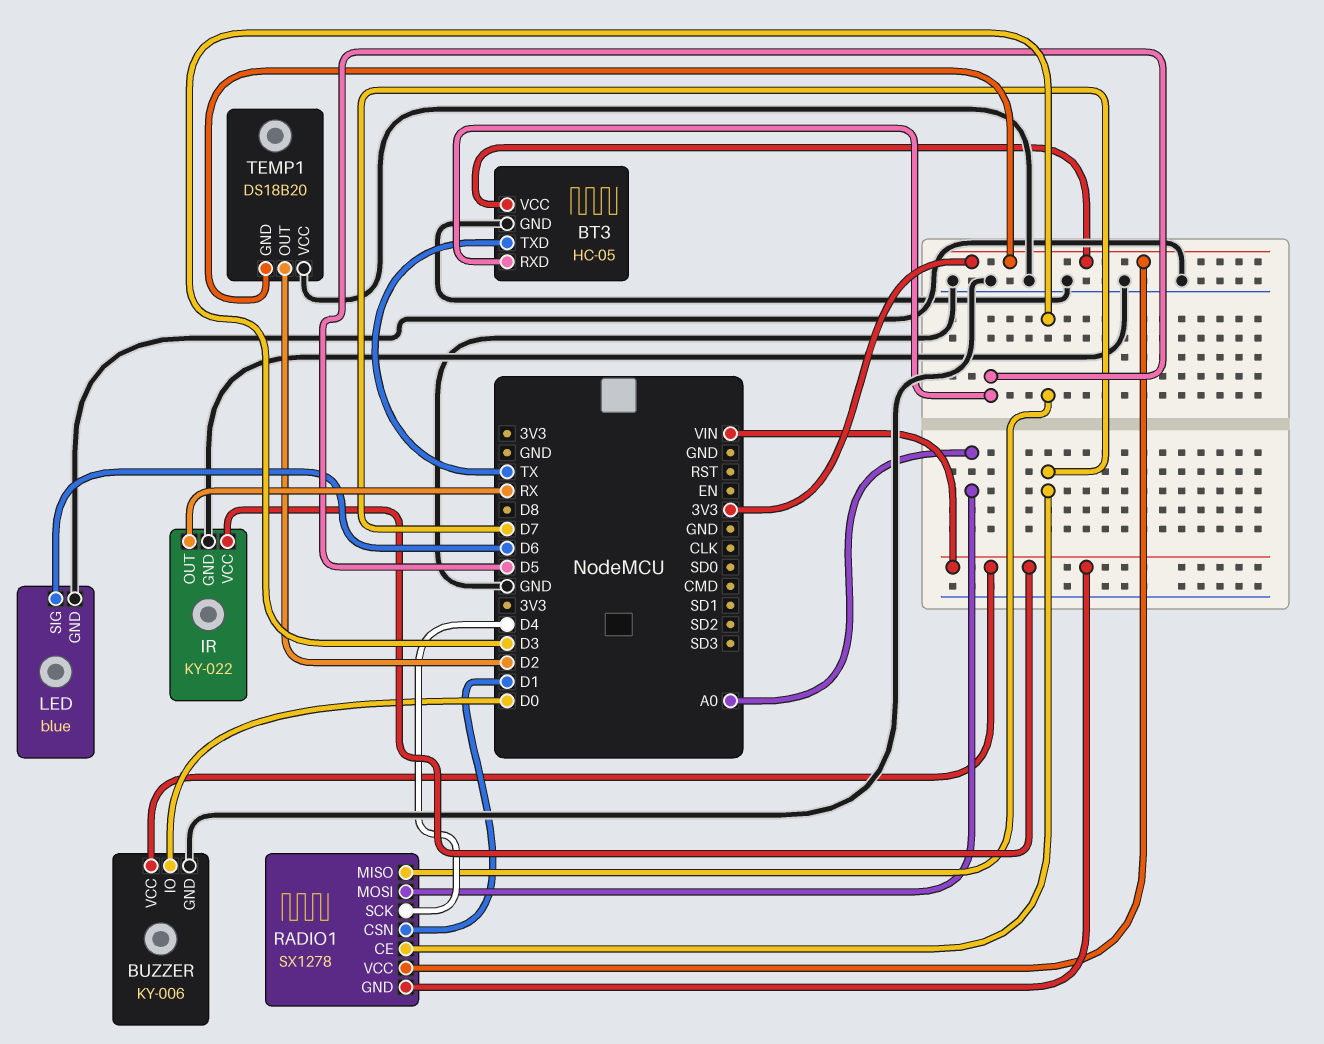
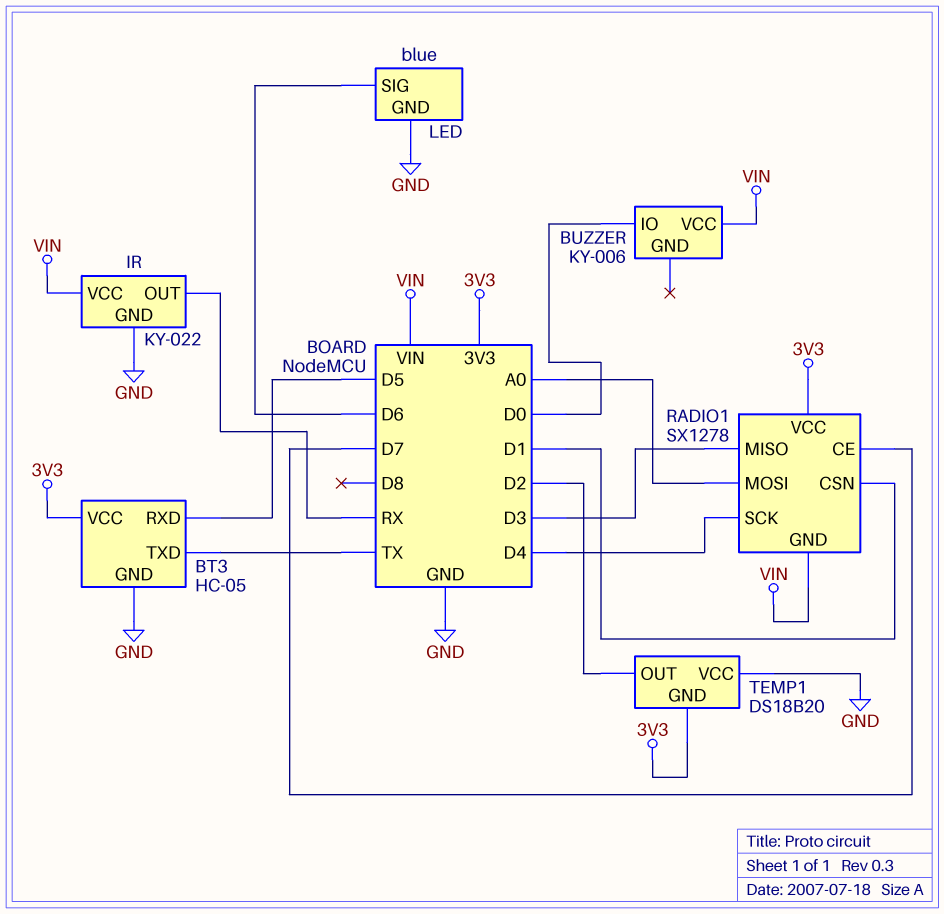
BUZZER pin GND: GND -> none

